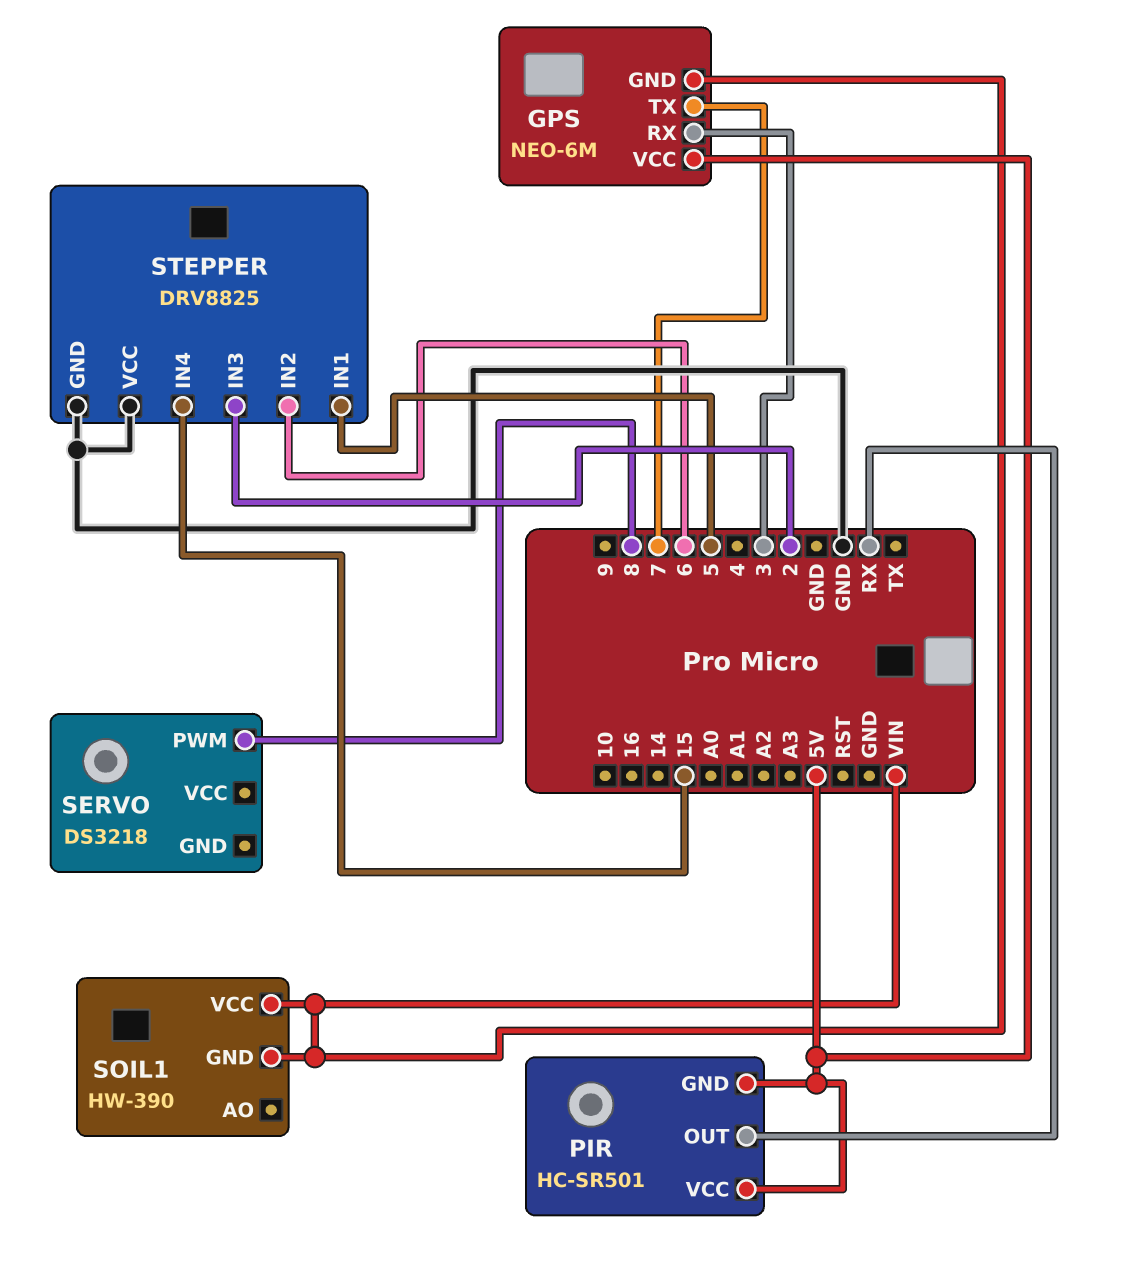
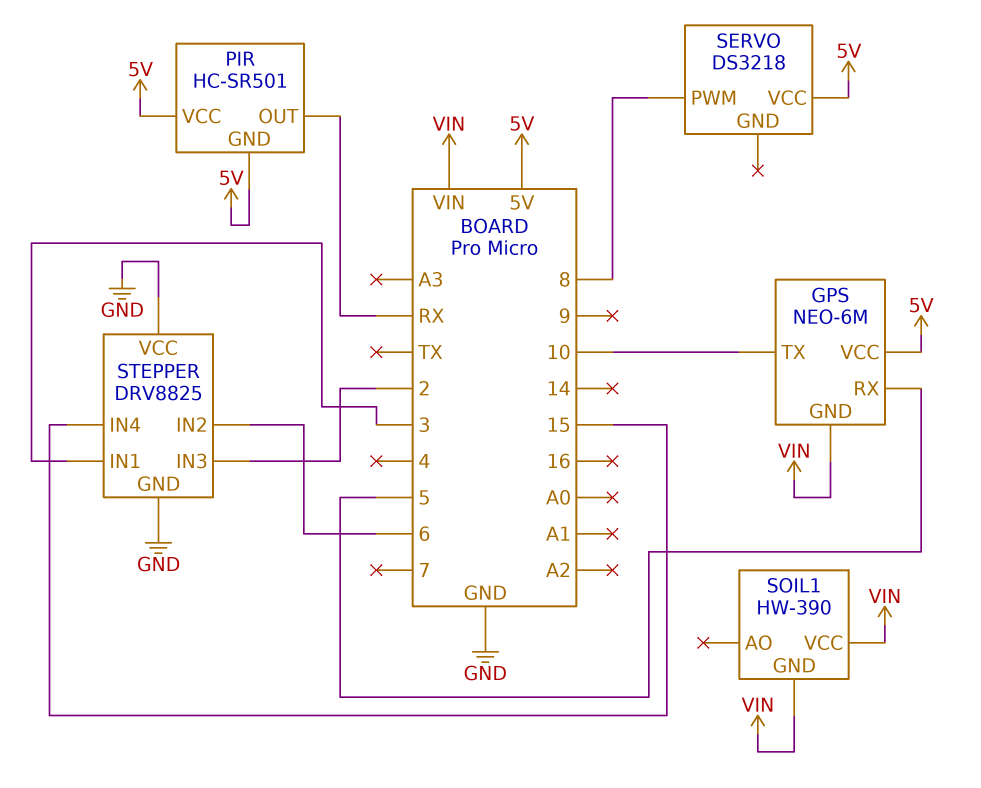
GPS pin RX: 3 -> 5
GPS pin TX: 7 -> 10
SERVO pin VCC: none -> 5V
STEPPER pin IN1: 5 -> 3

